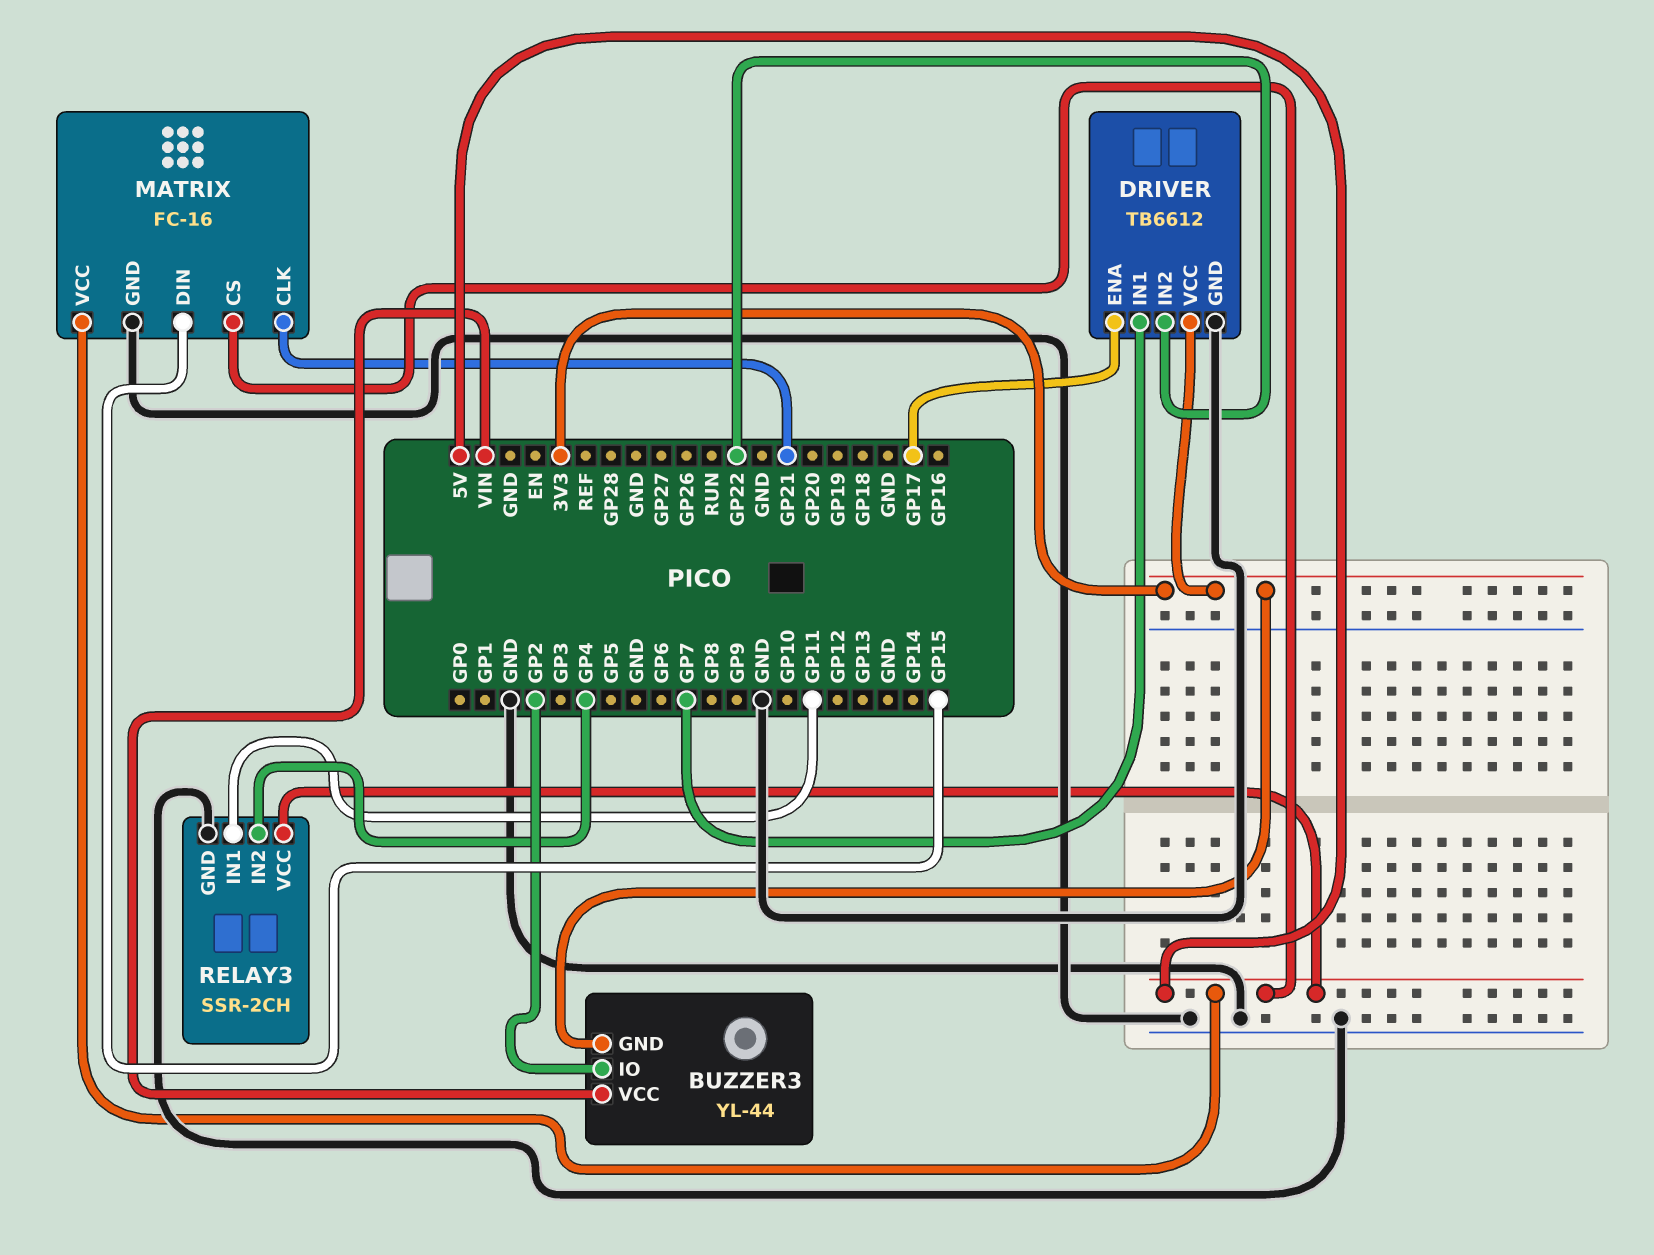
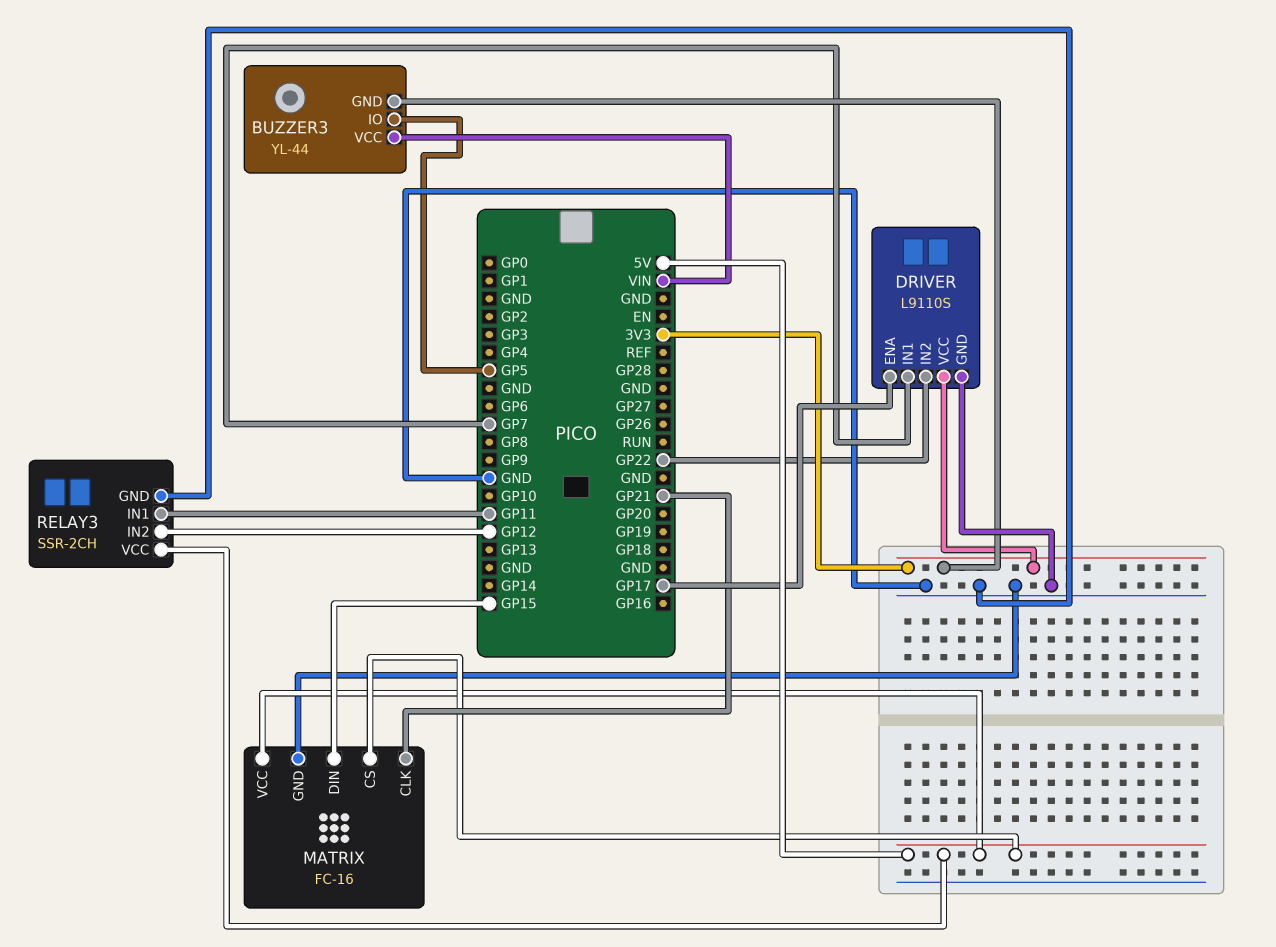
BUZZER3 pin IO: GP2 -> GP5
DRIVER: TB6612 -> L9110S
RELAY3 pin IN2: GP4 -> GP12

